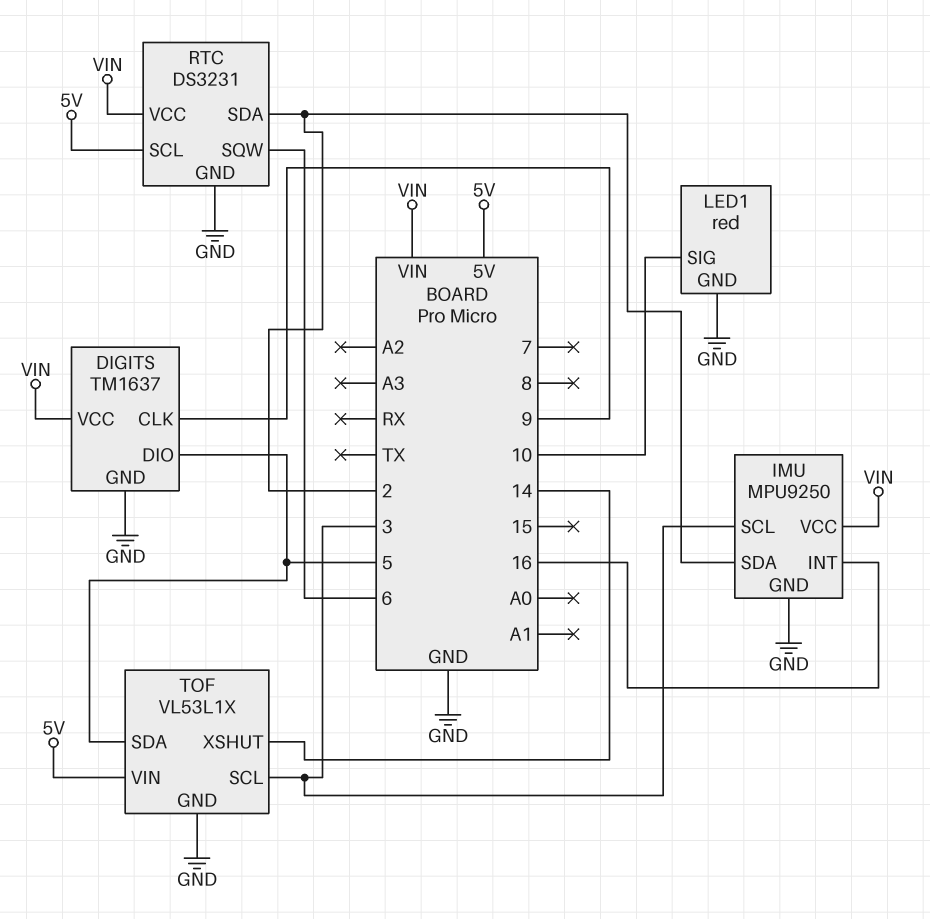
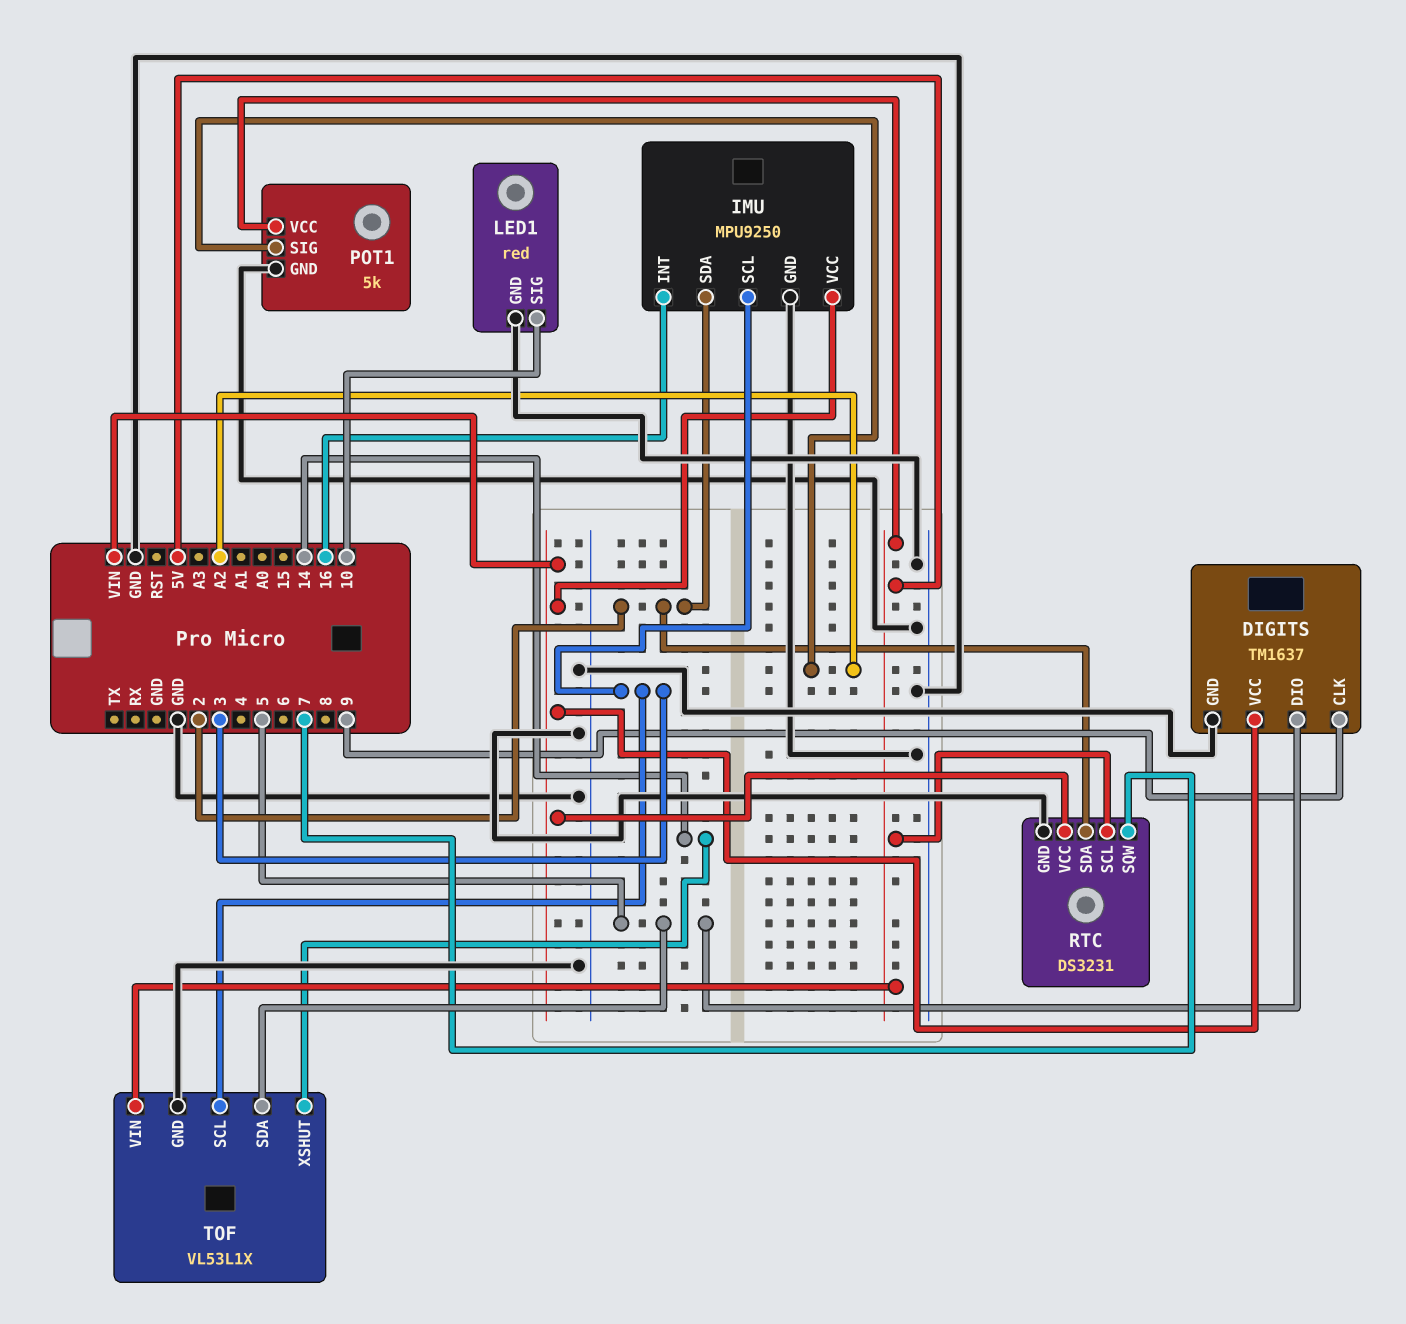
POT1: none -> 5k
POT1 pin GND: none -> GND
POT1 pin SIG: none -> A2
POT1 pin VCC: none -> 5V
RTC pin SQW: 6 -> 7

